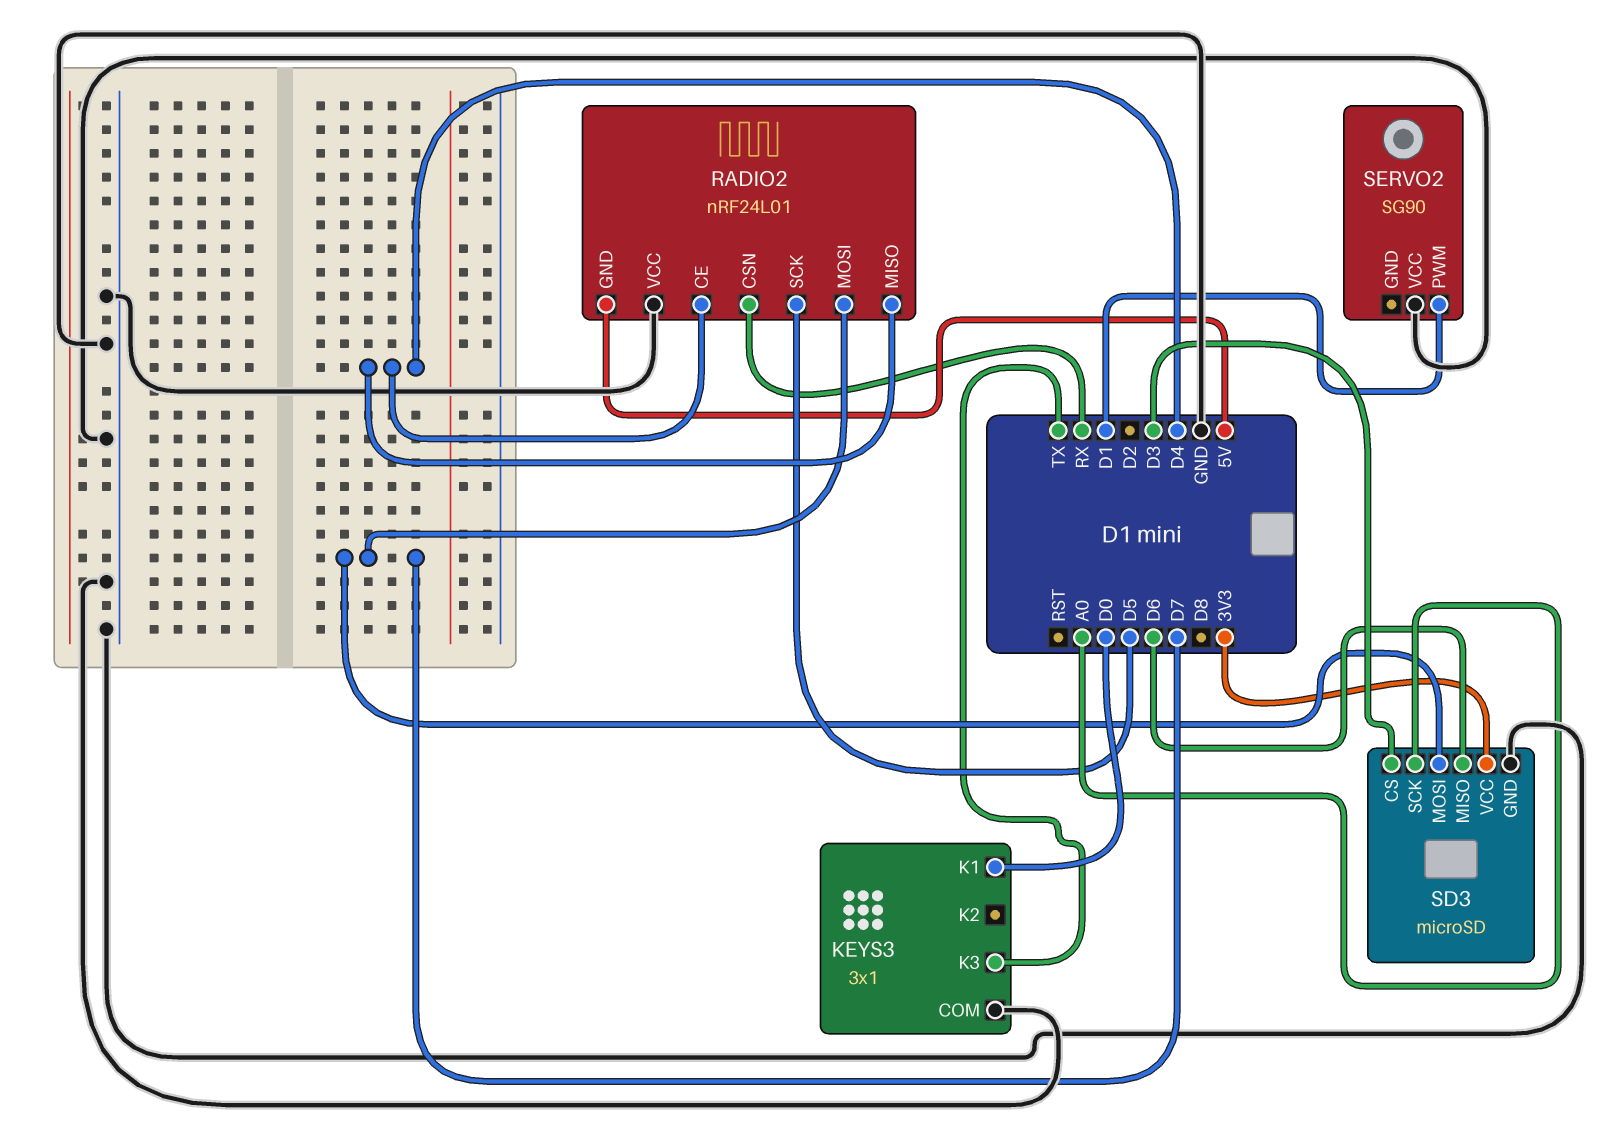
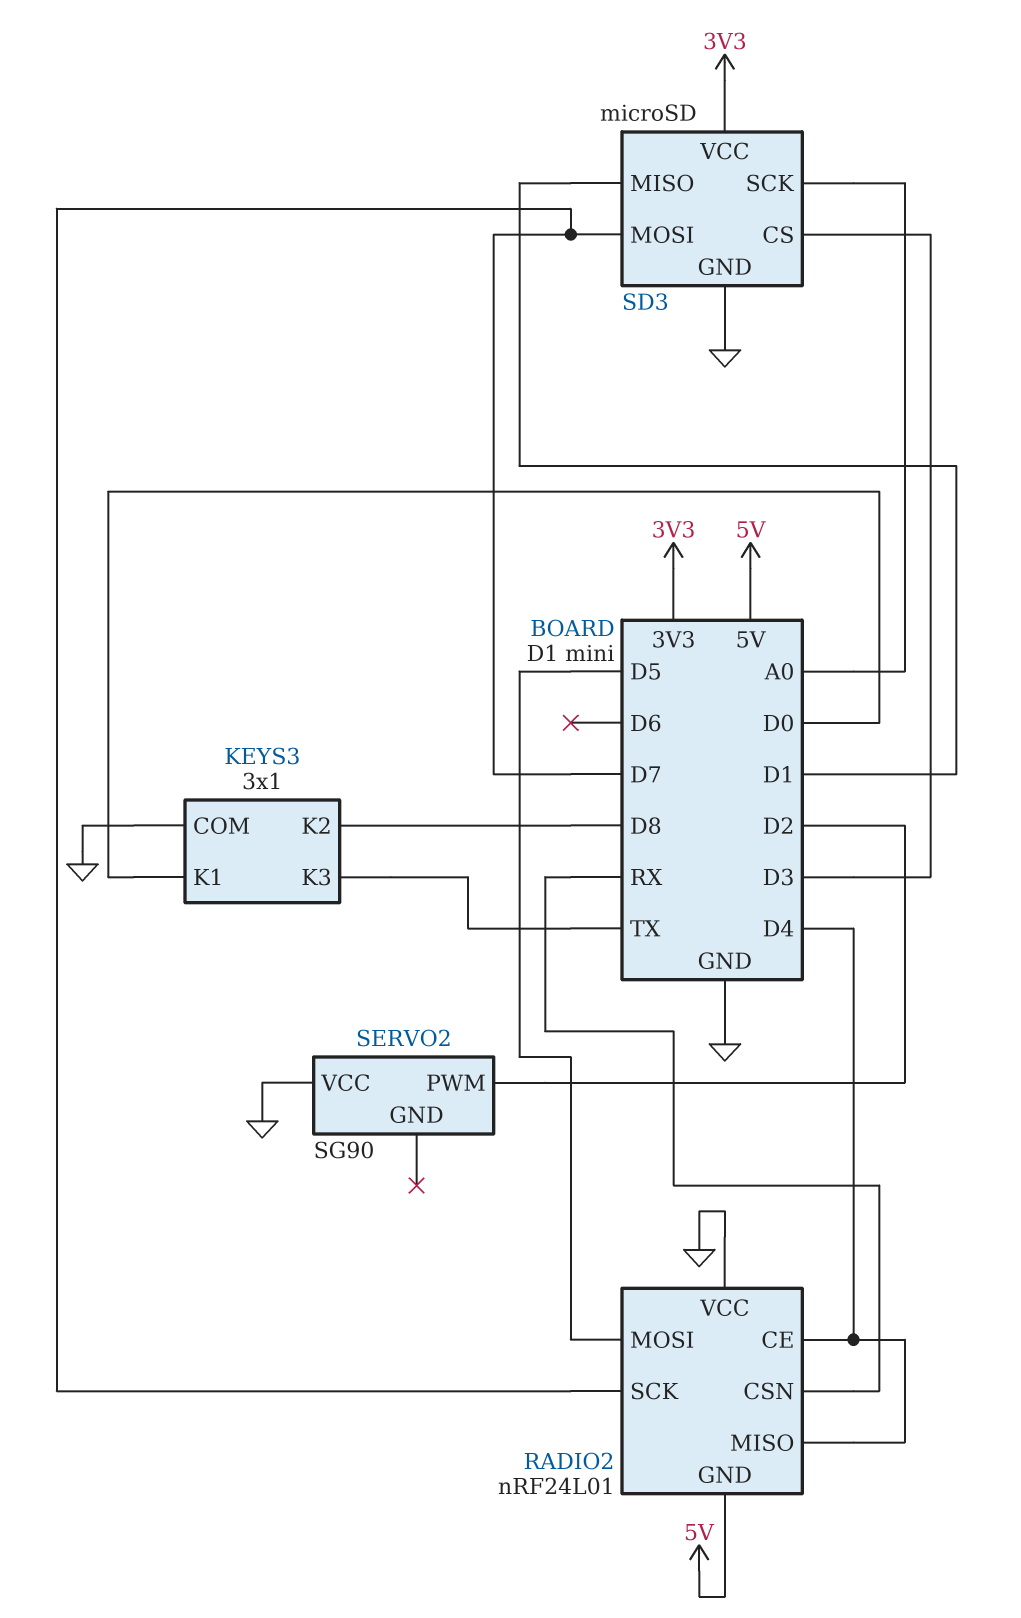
KEYS3 pin K2: none -> D8
RADIO2 pin MOSI: D7 -> D5
RADIO2 pin SCK: D5 -> D7
SD3 pin MISO: D6 -> D1
SERVO2 pin PWM: D1 -> D2

